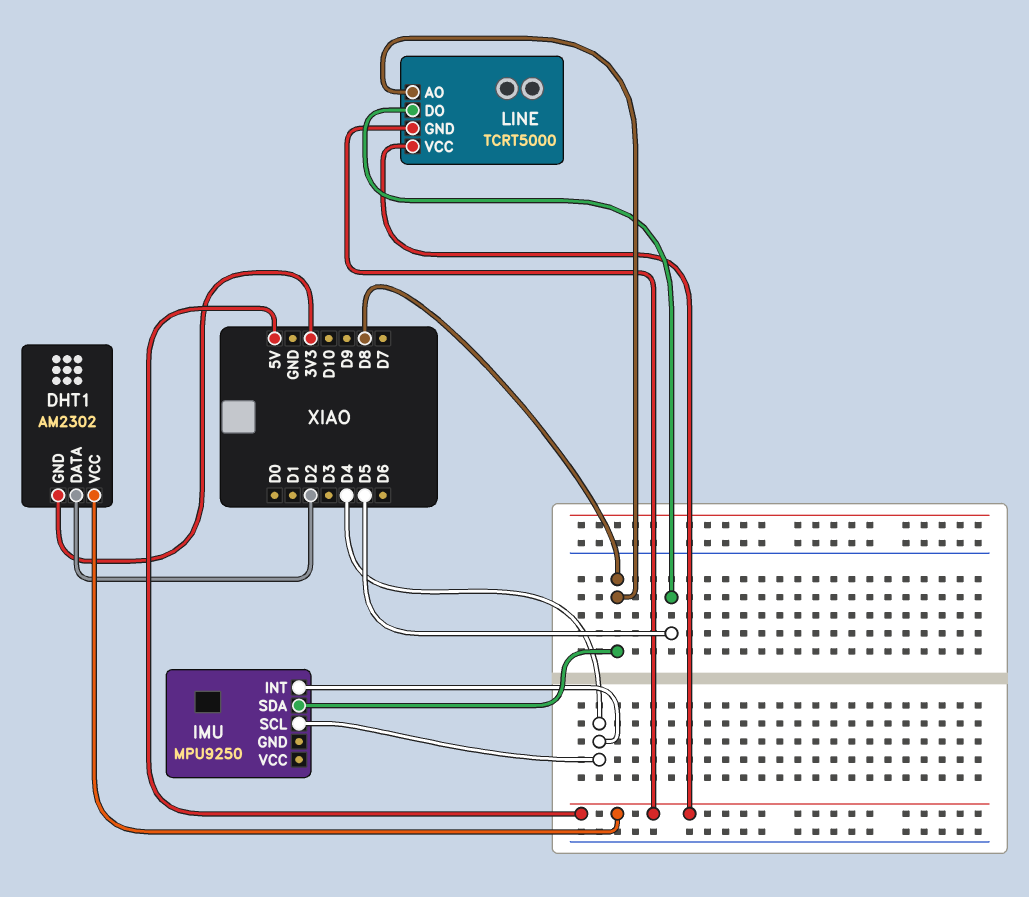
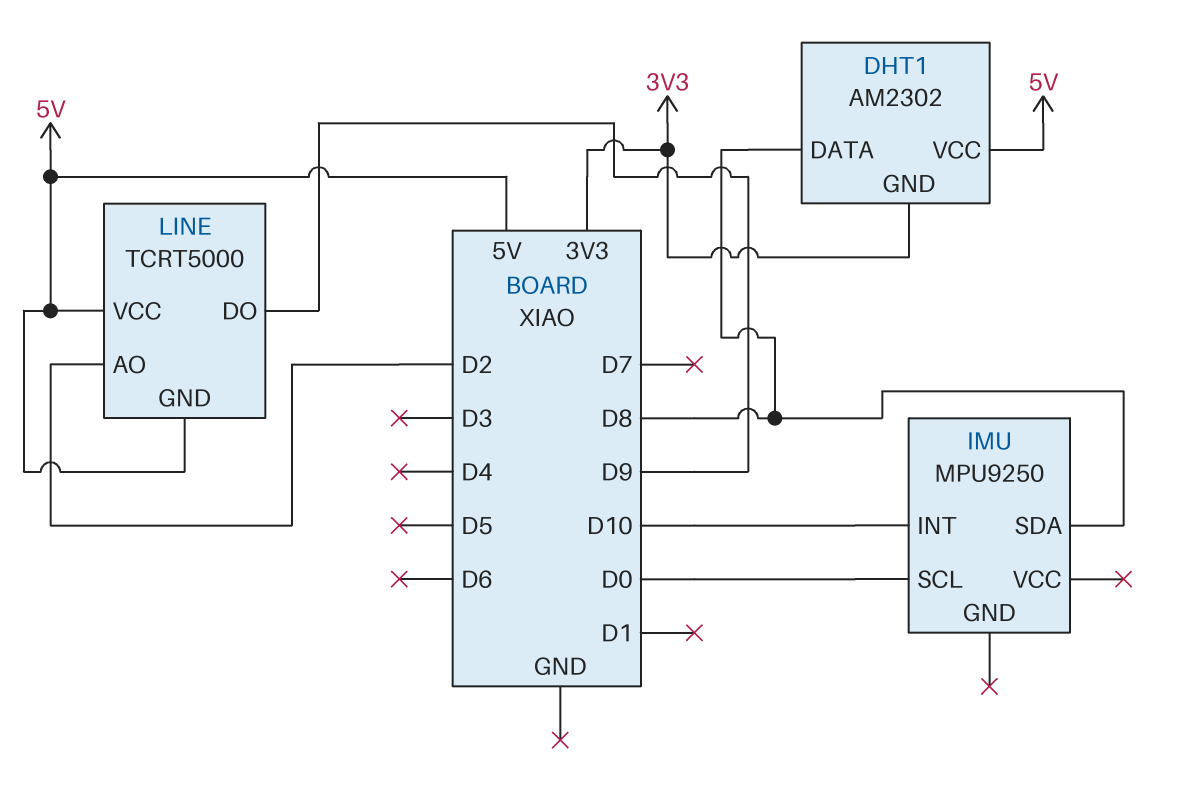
DHT1 pin DATA: D2 -> D8
IMU pin INT: D4 -> D10
IMU pin SCL: D4 -> D0
LINE pin AO: D8 -> D2
LINE pin DO: D5 -> D9

